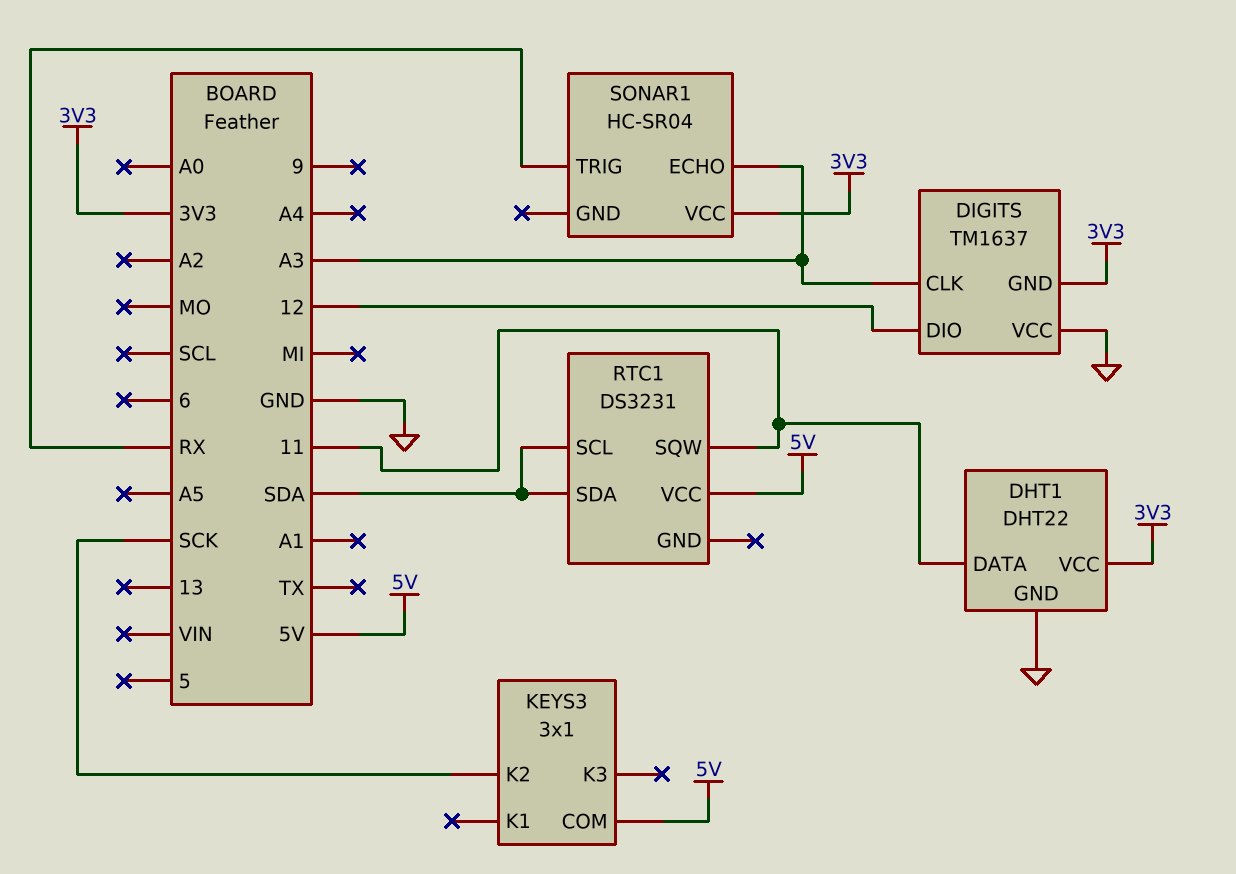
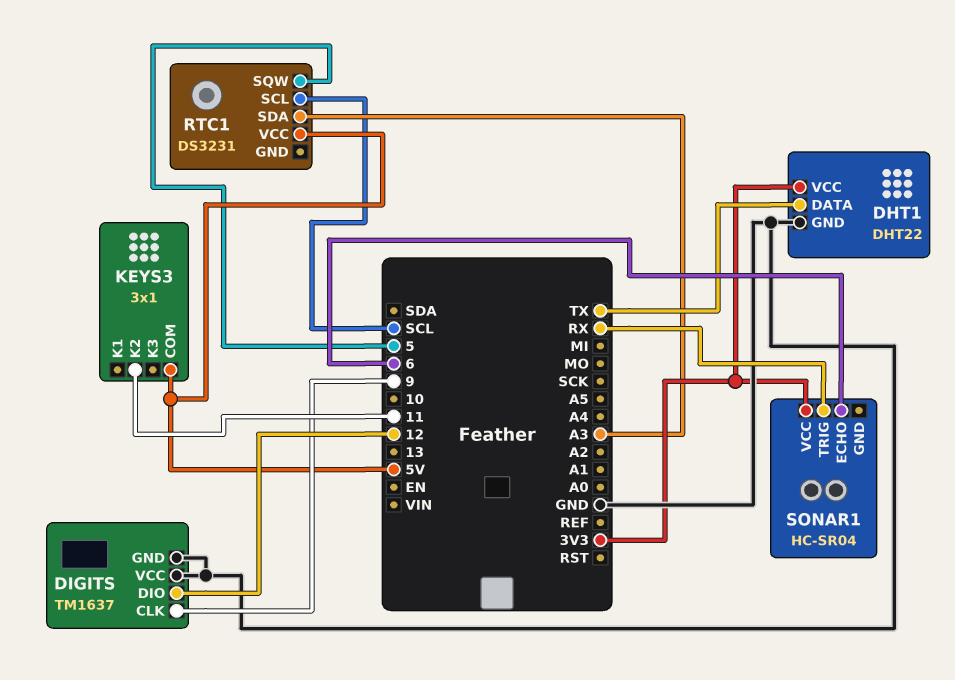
DHT1 pin DATA: 11 -> TX
DIGITS pin CLK: A3 -> 9
DIGITS pin GND: 3V3 -> GND
KEYS3 pin K2: SCK -> 11
RTC1 pin SCL: SDA -> SCL
RTC1 pin SDA: SDA -> A3
RTC1 pin SQW: 11 -> 5
SONAR1 pin ECHO: A3 -> 6

